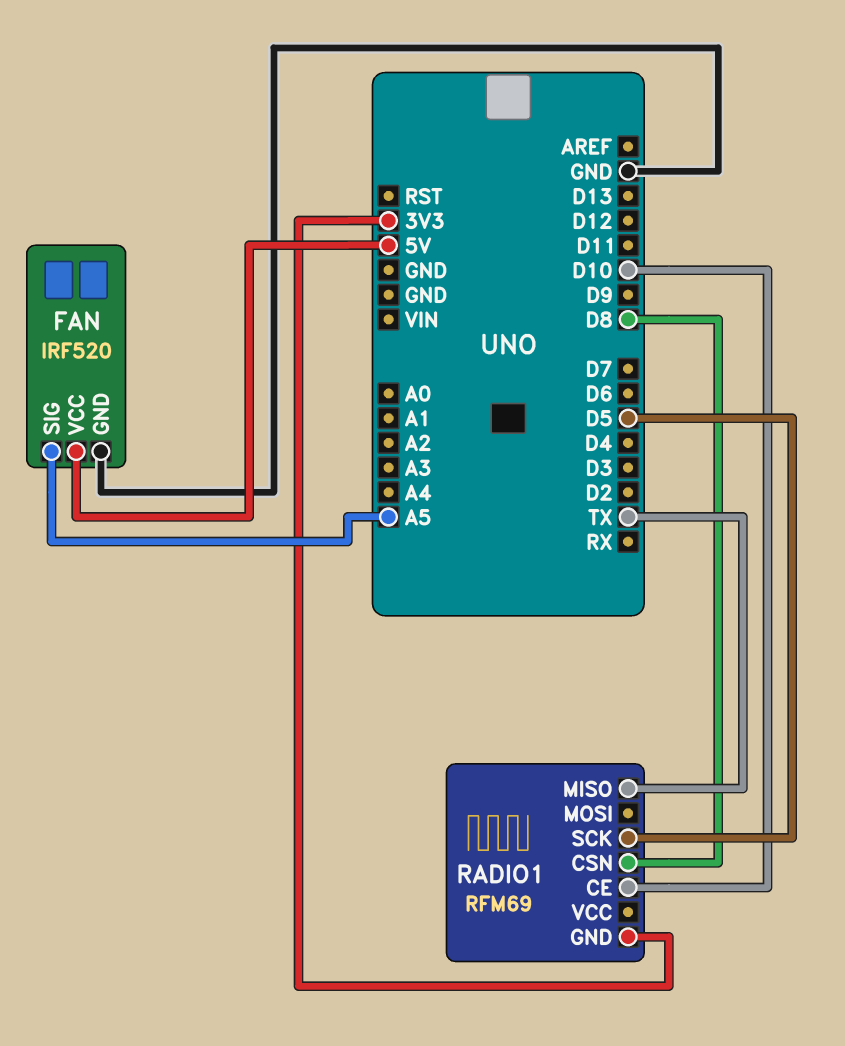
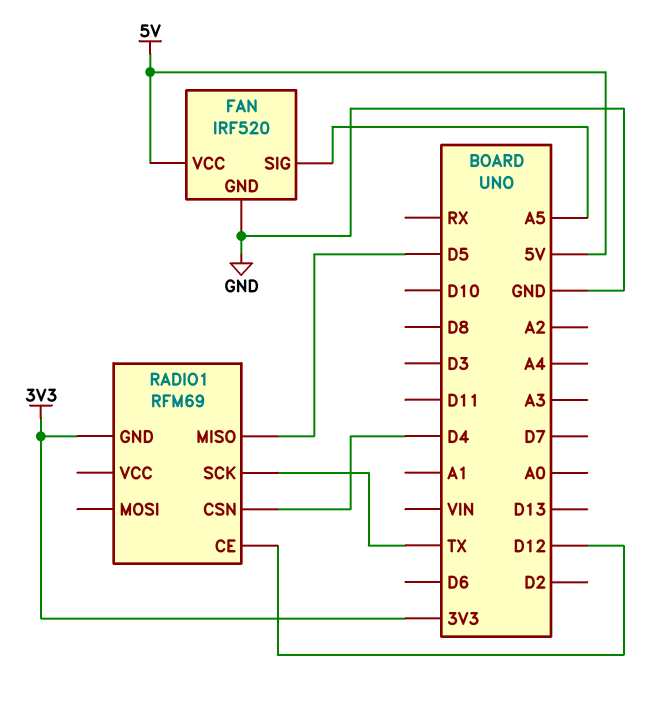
RADIO1 pin CE: D10 -> D12
RADIO1 pin CSN: D8 -> D4
RADIO1 pin MISO: TX -> D5
RADIO1 pin SCK: D5 -> TX

